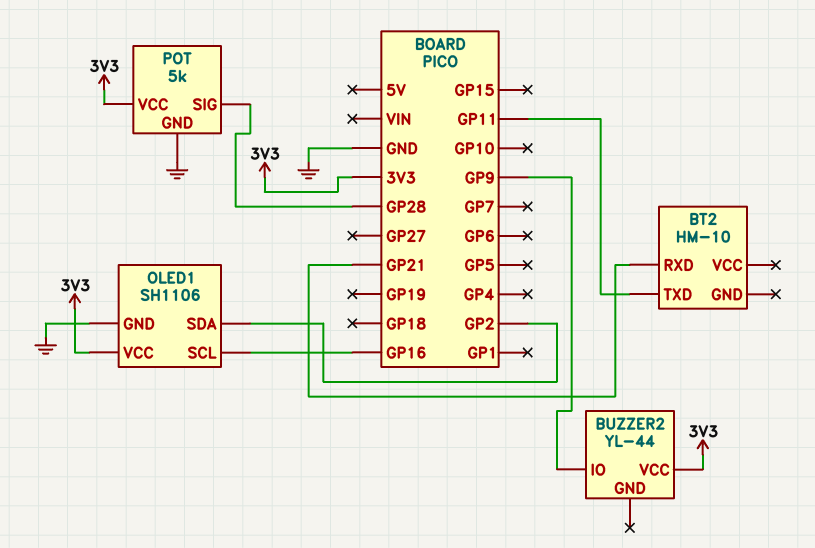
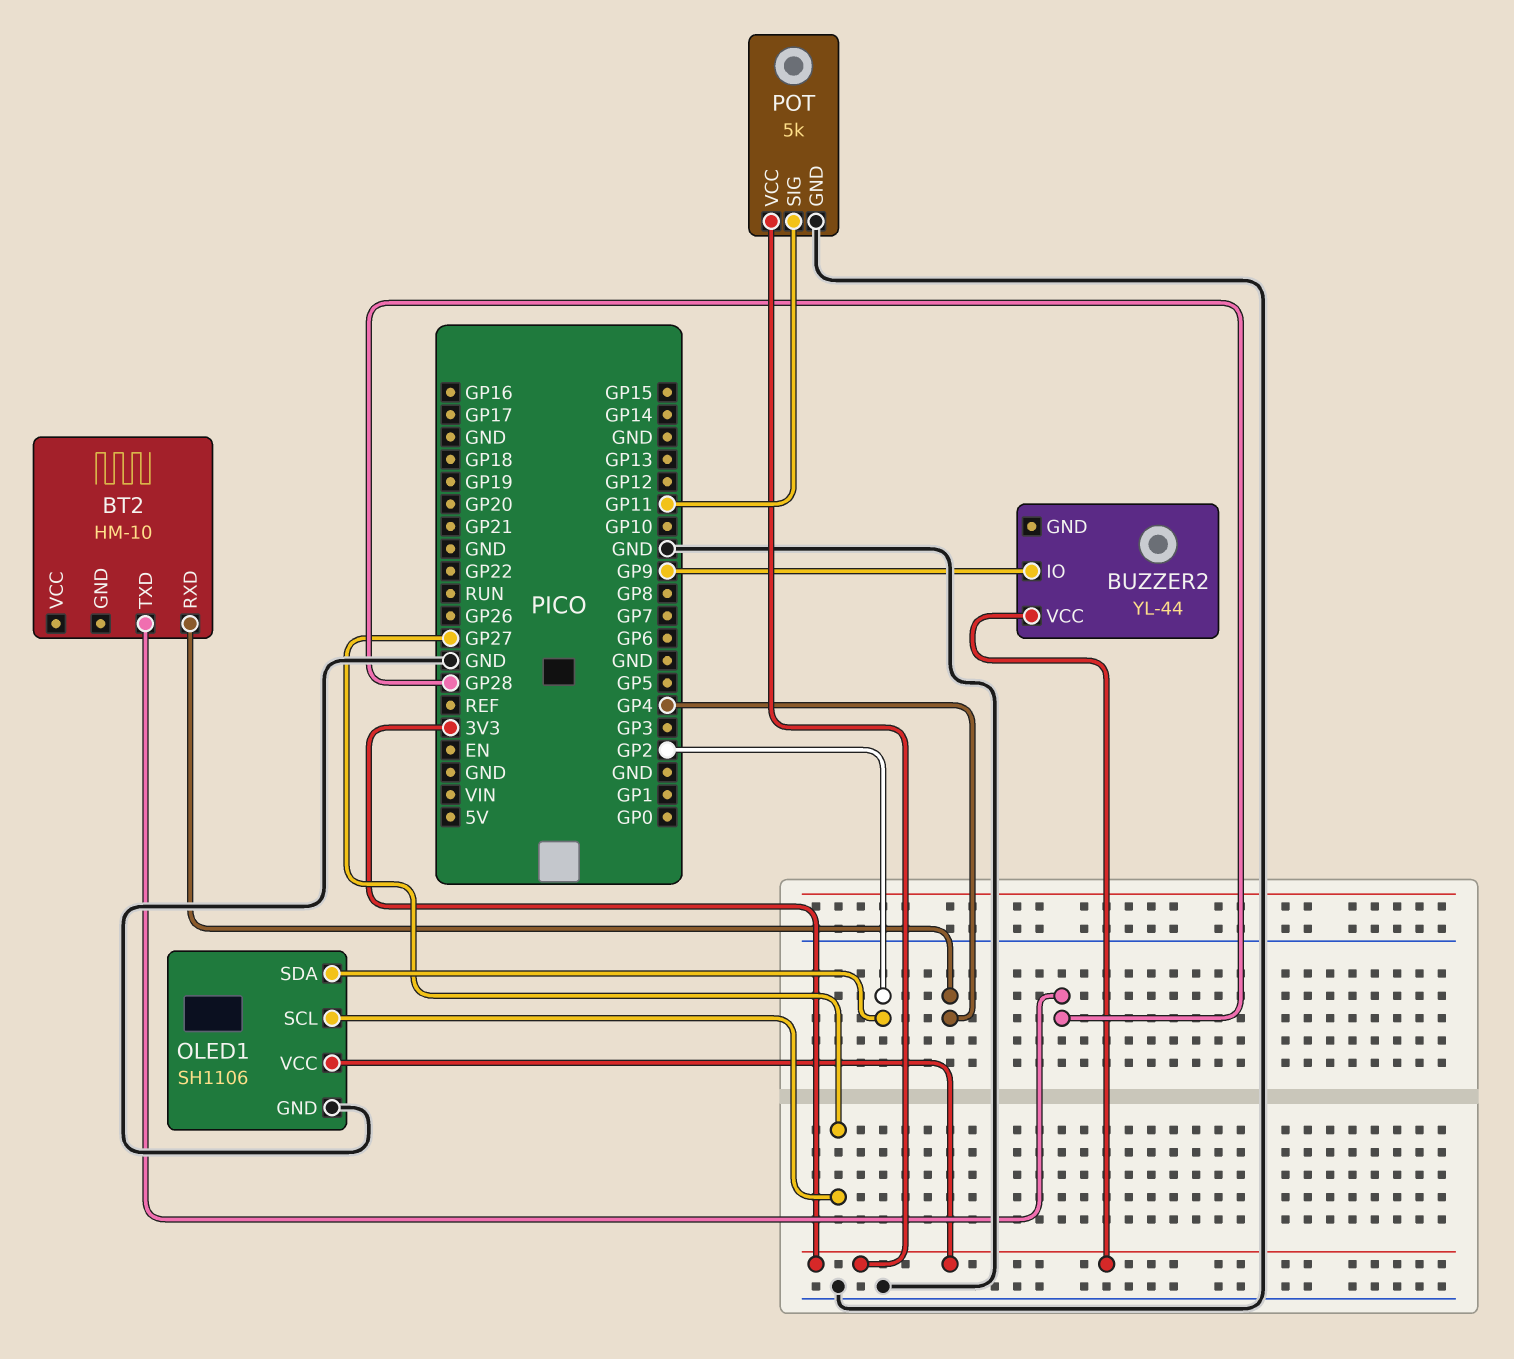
BT2 pin RXD: GP21 -> GP4
BT2 pin TXD: GP11 -> GP28
OLED1 pin SCL: GP16 -> GP27
POT pin SIG: GP28 -> GP11

